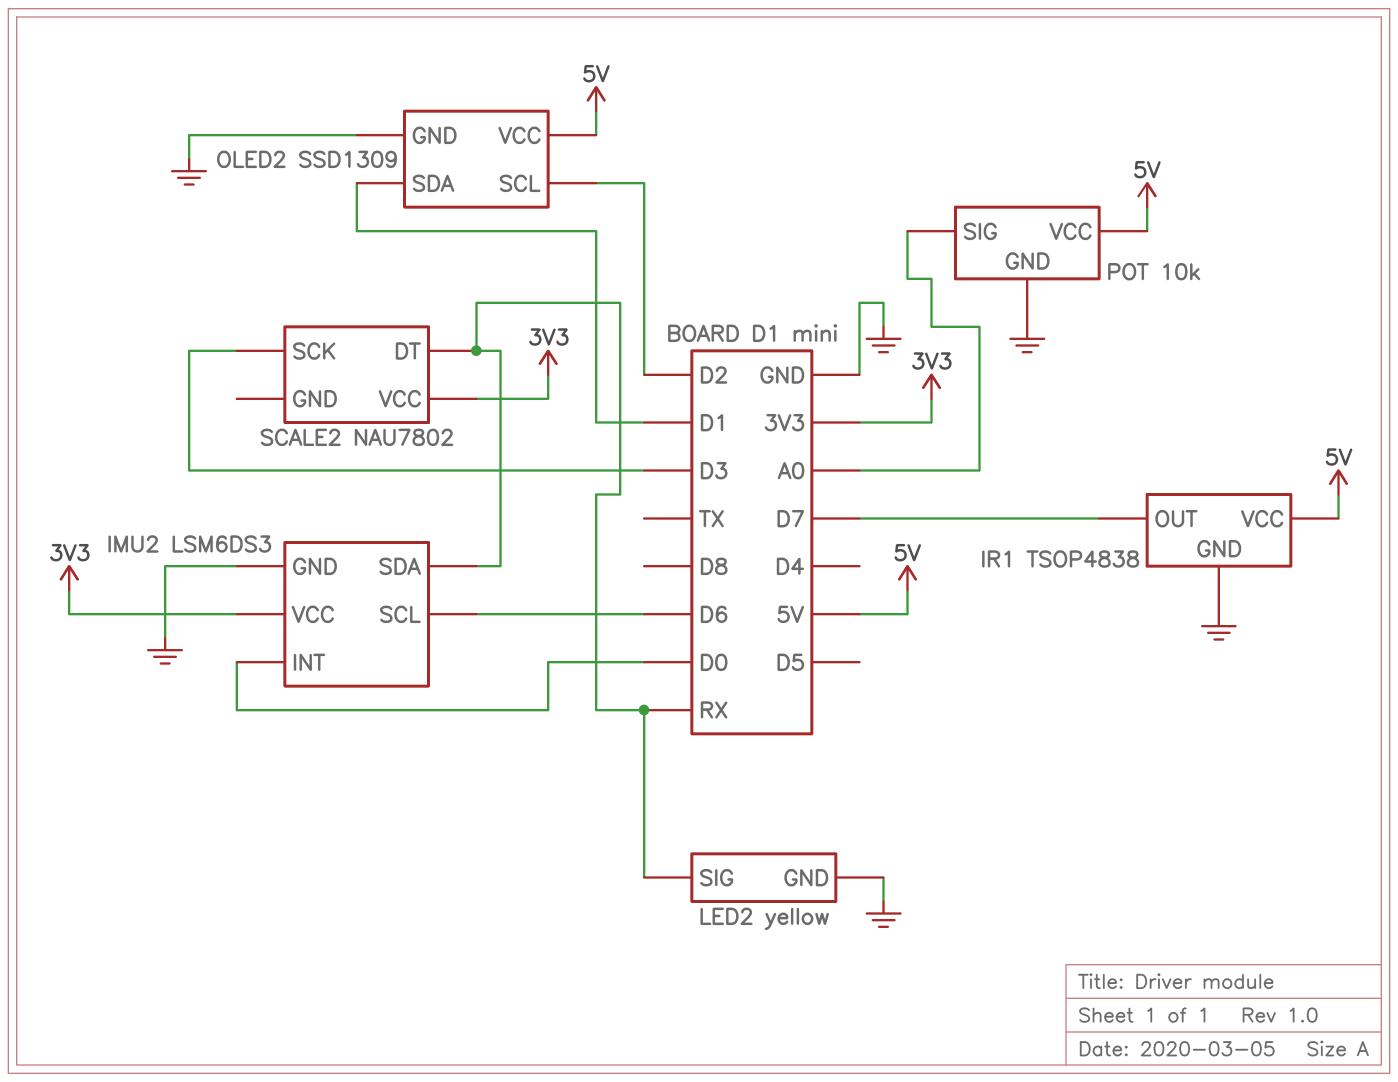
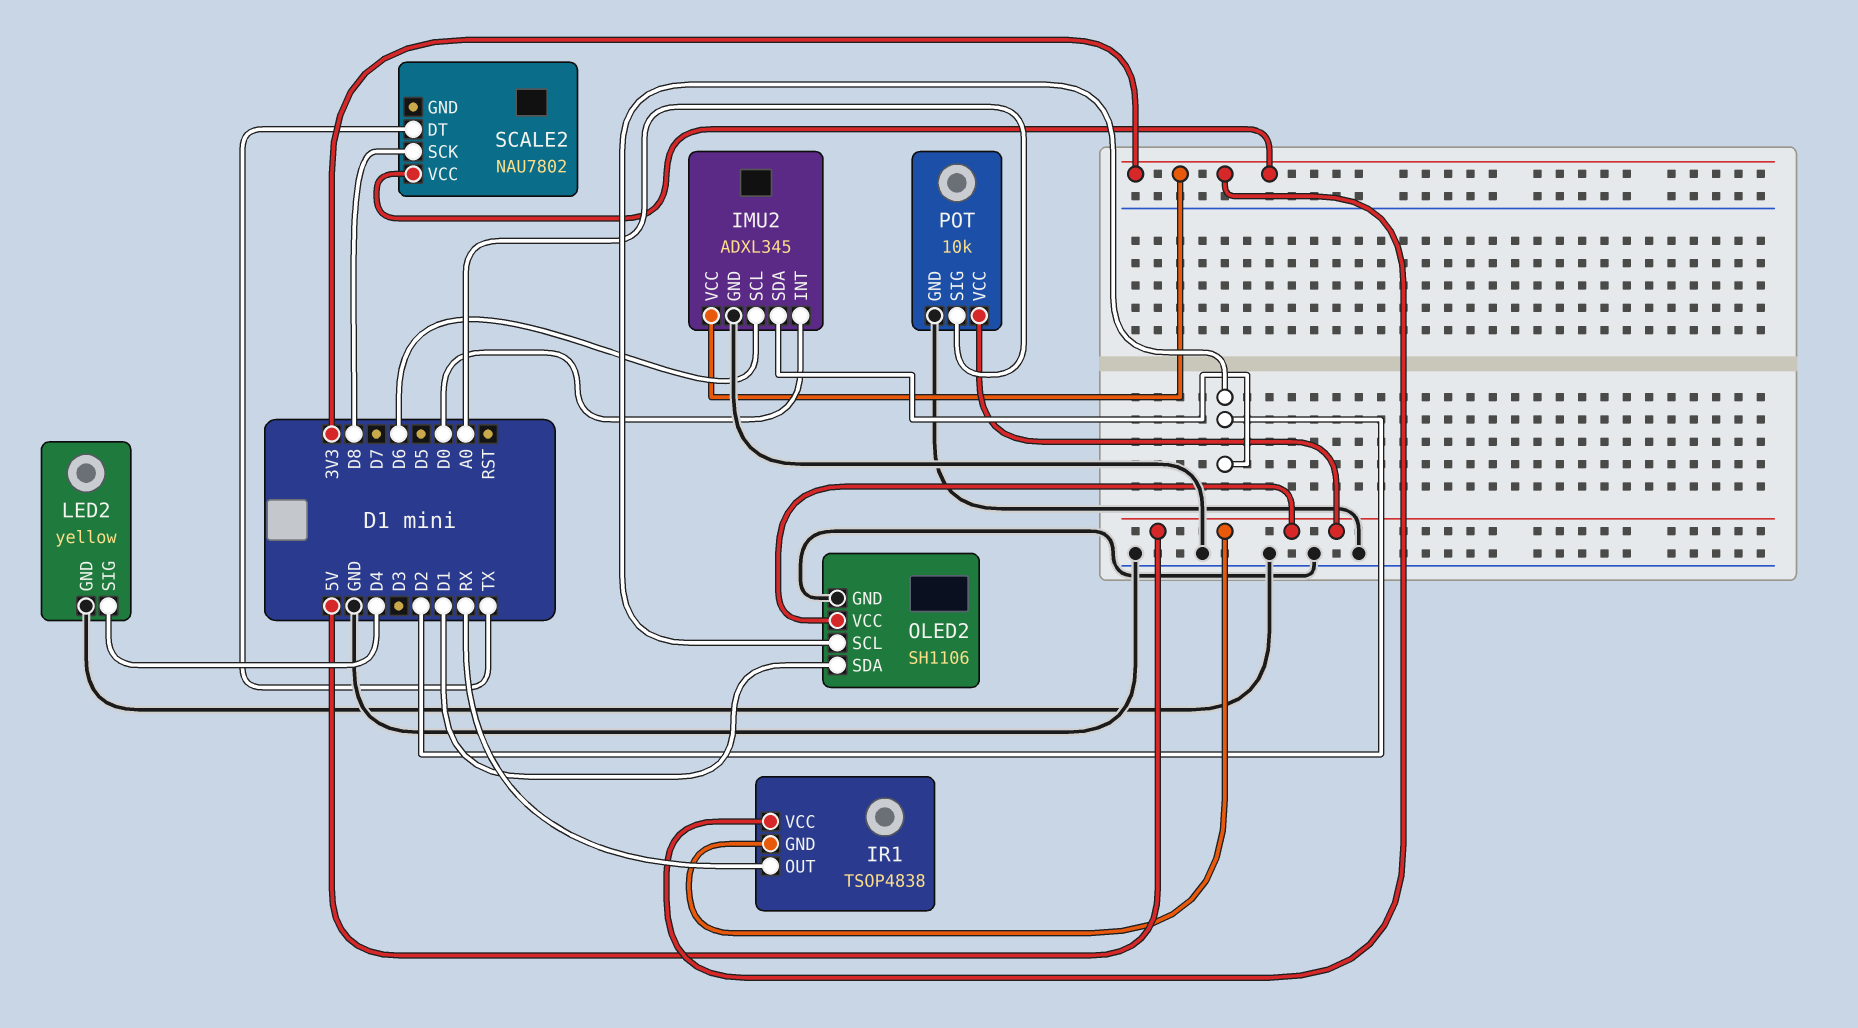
IMU2: LSM6DS3 -> ADXL345
IMU2 pin SDA: RX -> D2
IR1 pin GND: GND -> 5V
IR1 pin OUT: D7 -> RX
IR1 pin VCC: 5V -> 3V3
LED2 pin SIG: RX -> D4
OLED2: SSD1309 -> SH1106
SCALE2 pin DT: RX -> TX
SCALE2 pin SCK: D3 -> D8

